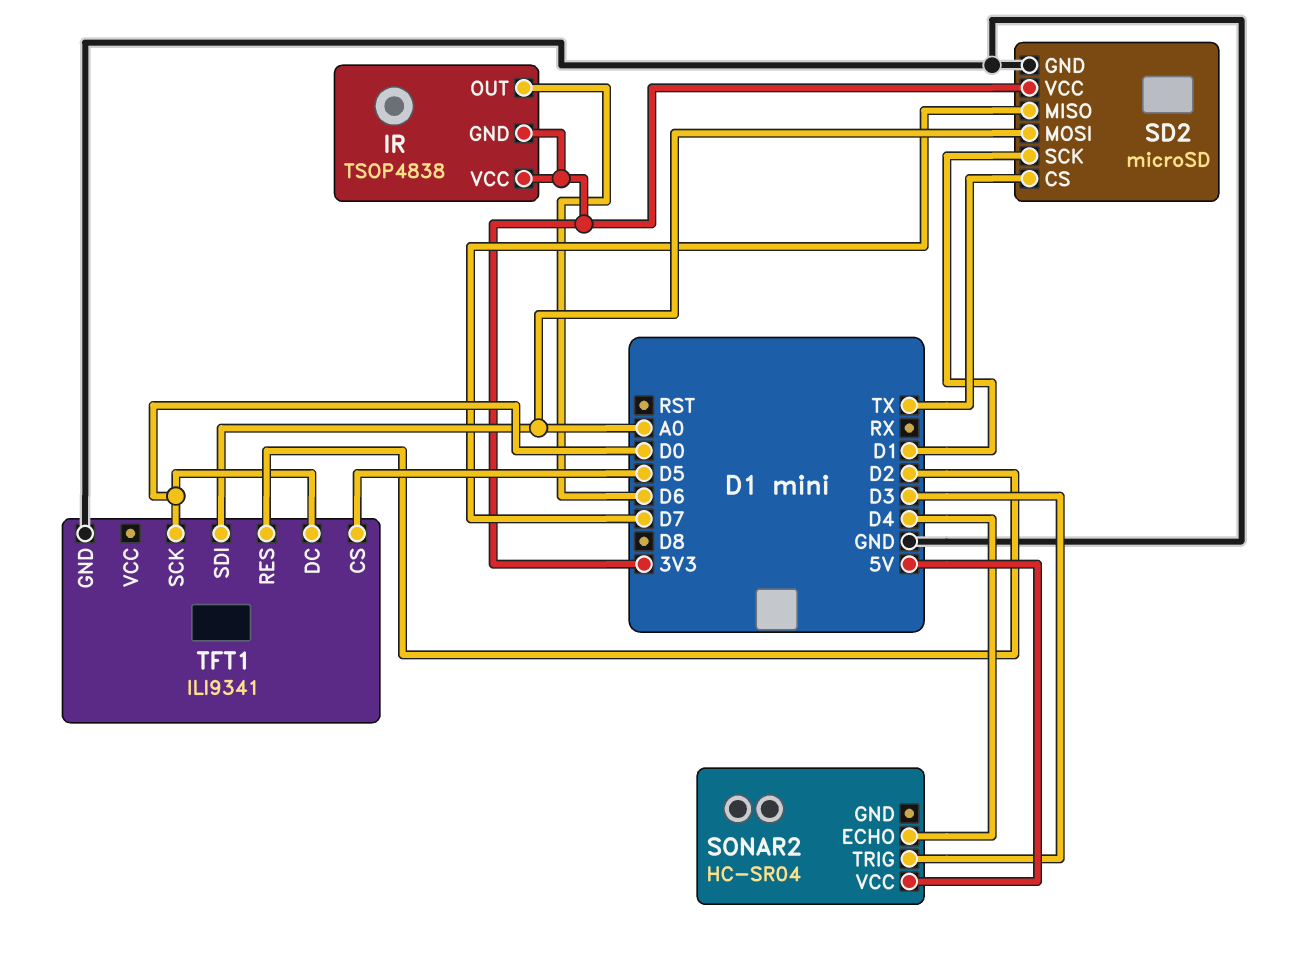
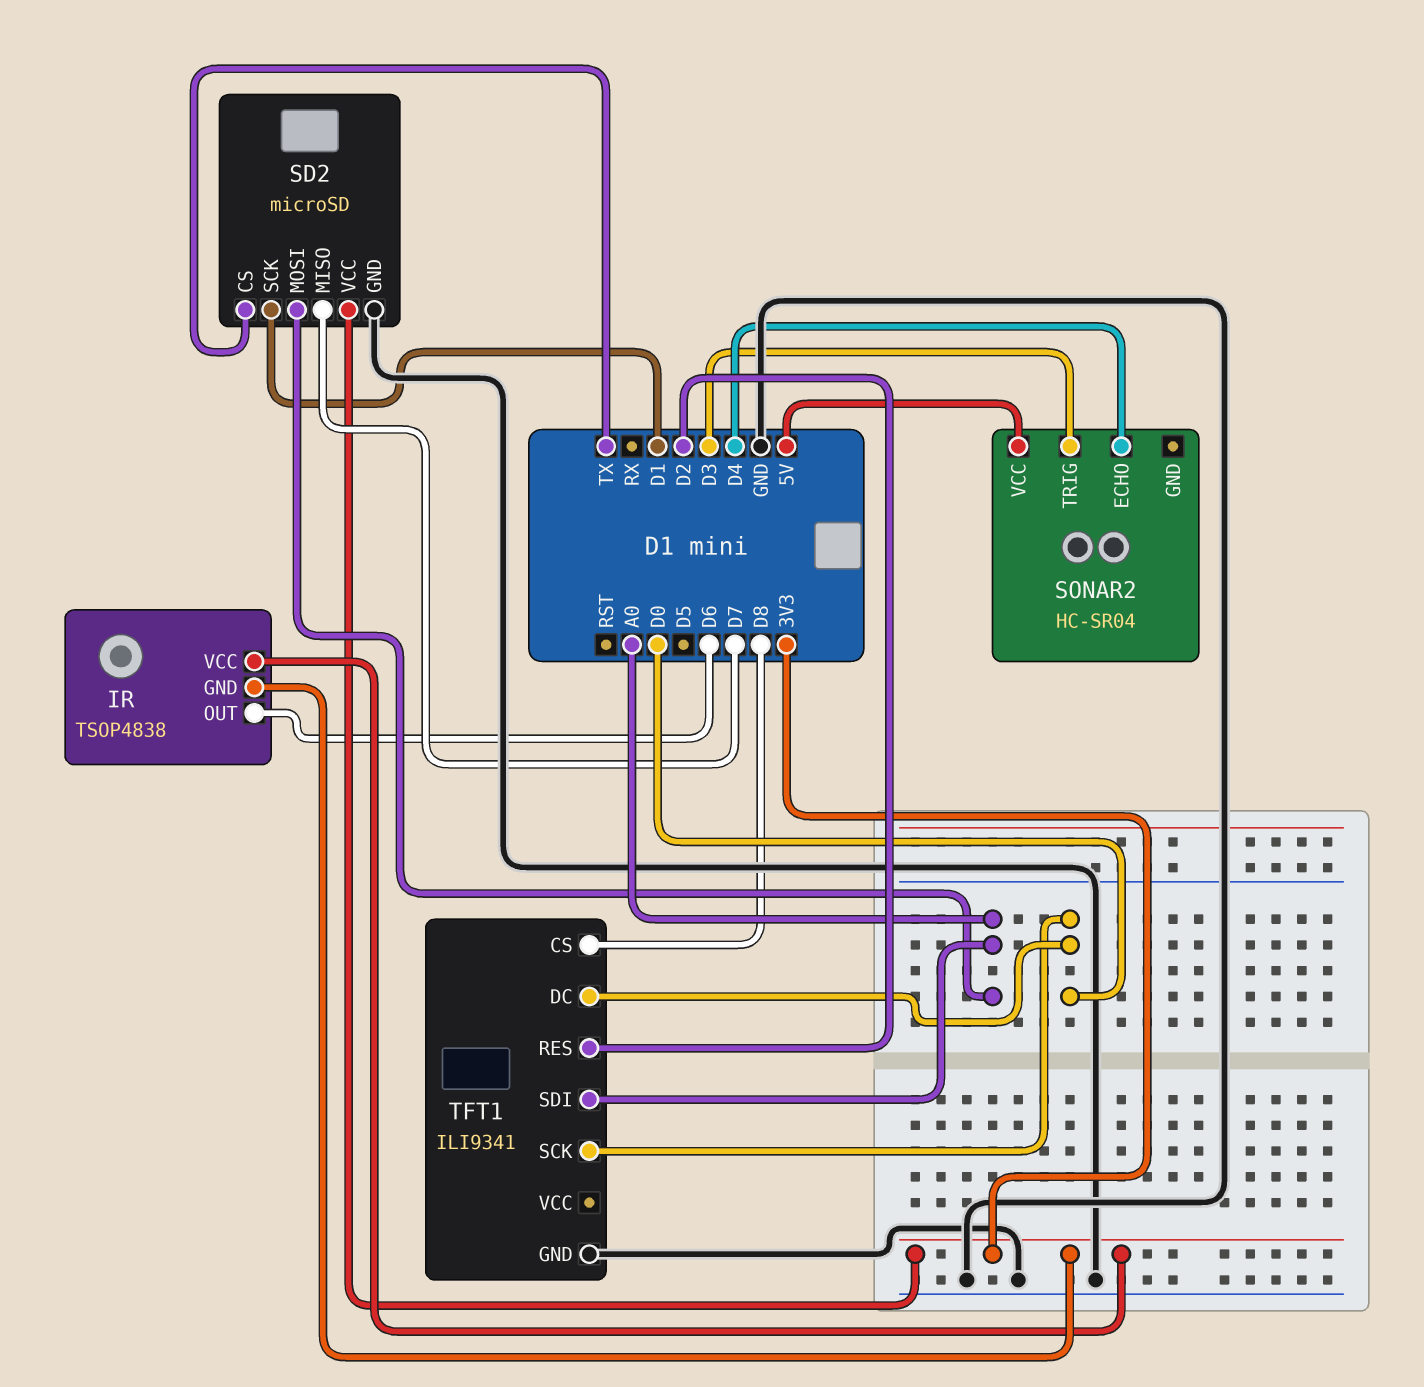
TFT1 pin CS: D5 -> D8

